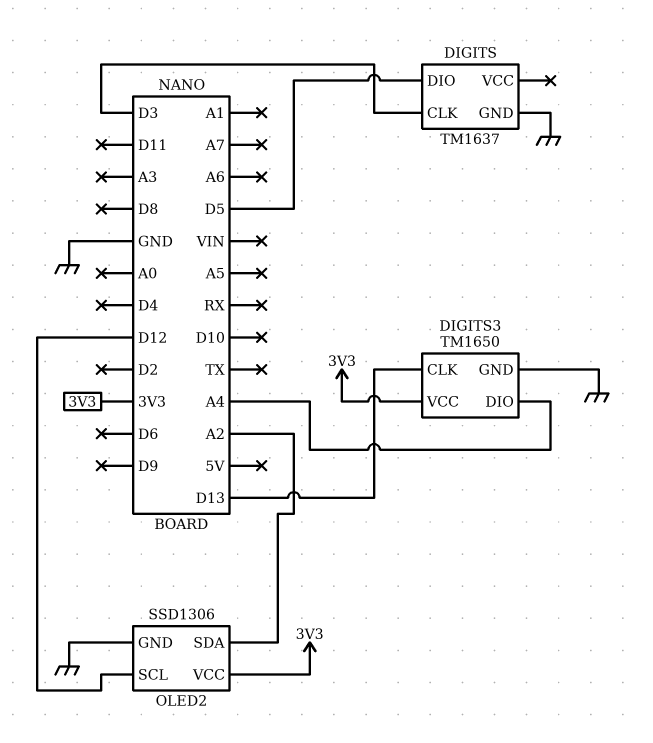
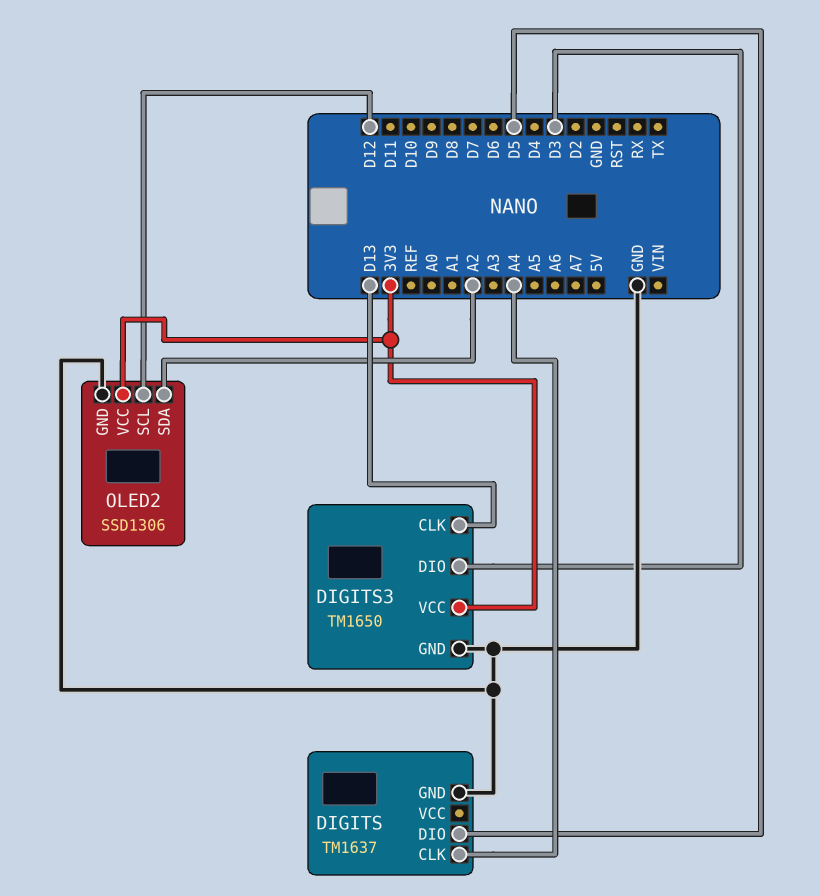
DIGITS pin CLK: D3 -> A4
DIGITS3 pin DIO: A4 -> D3

